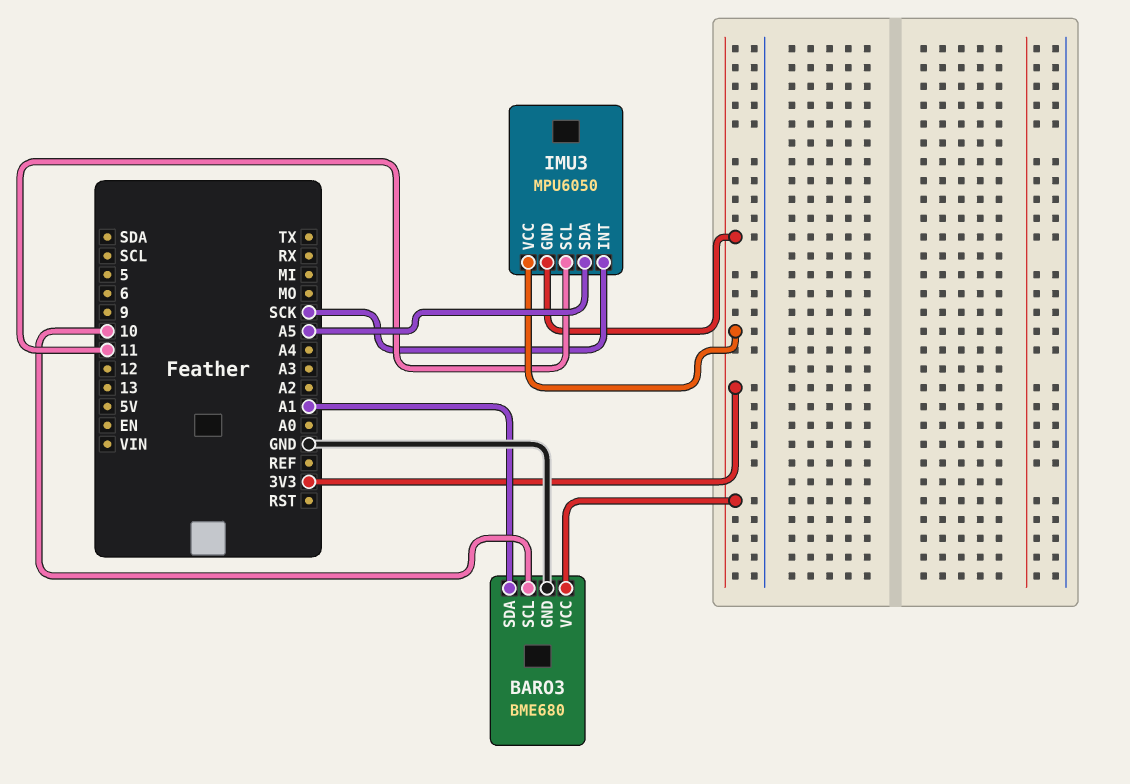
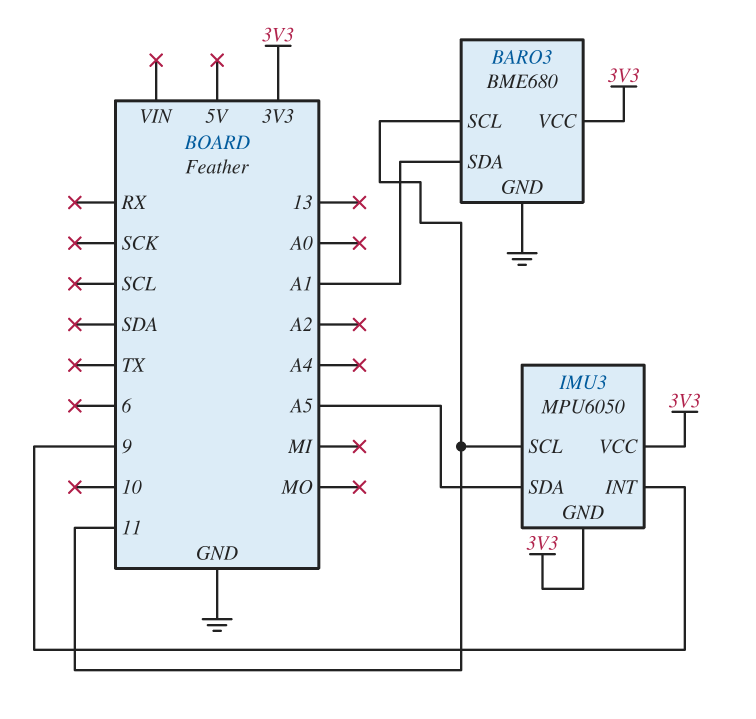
BARO3 pin SCL: 10 -> 11
IMU3 pin INT: SCK -> 9

